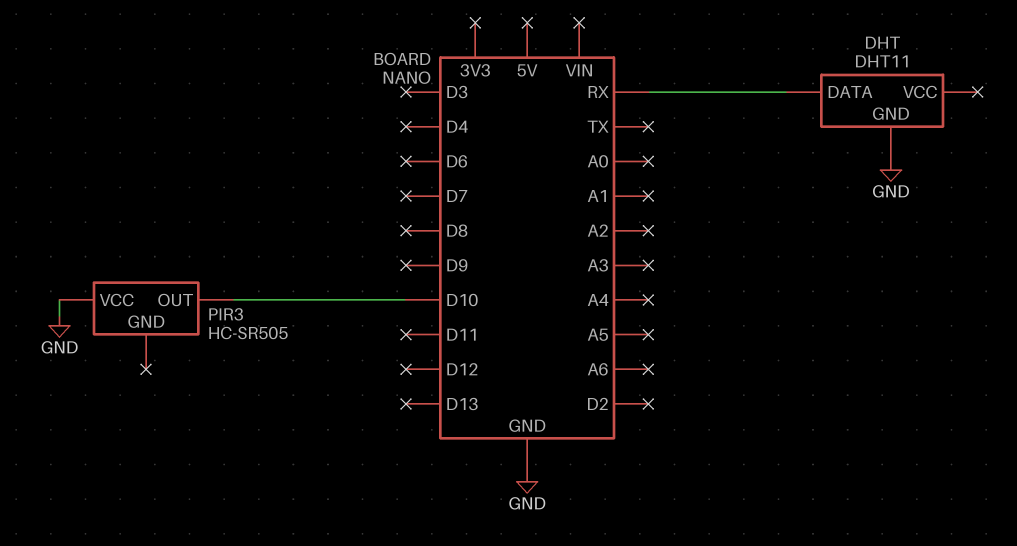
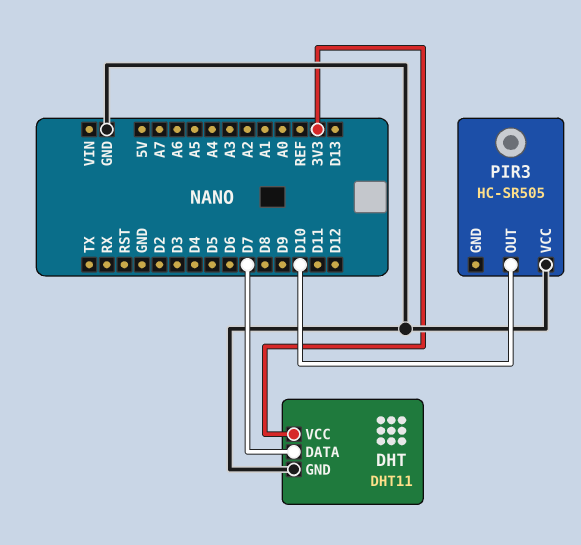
DHT pin DATA: RX -> D7
DHT pin VCC: none -> 3V3

